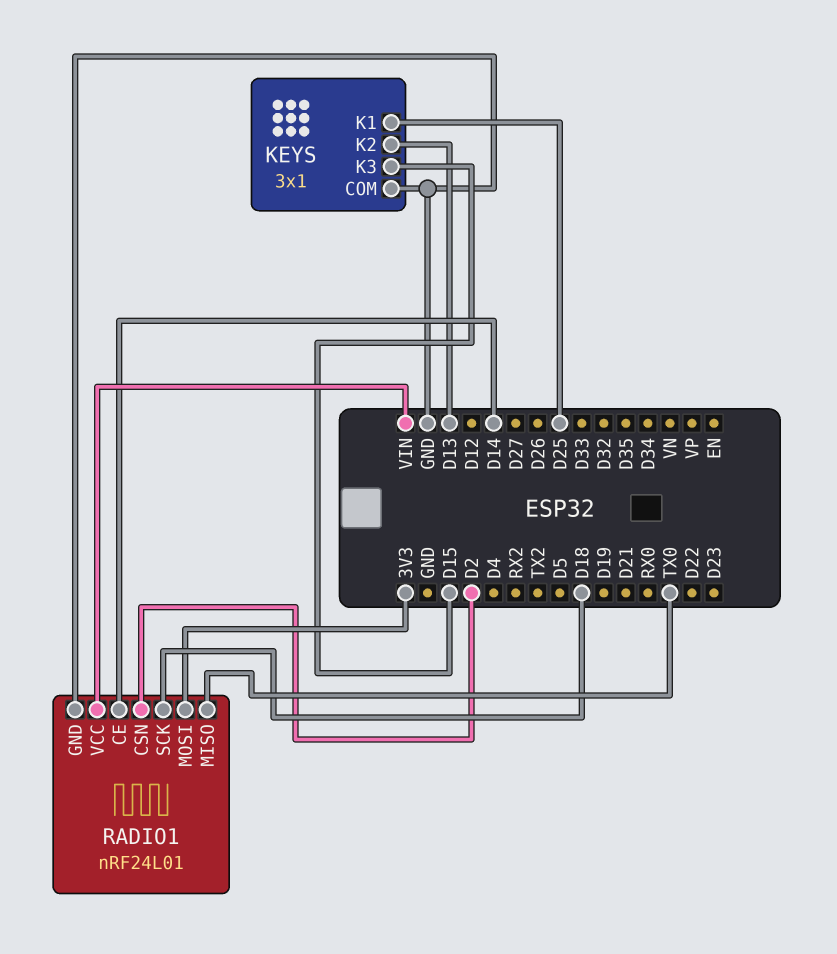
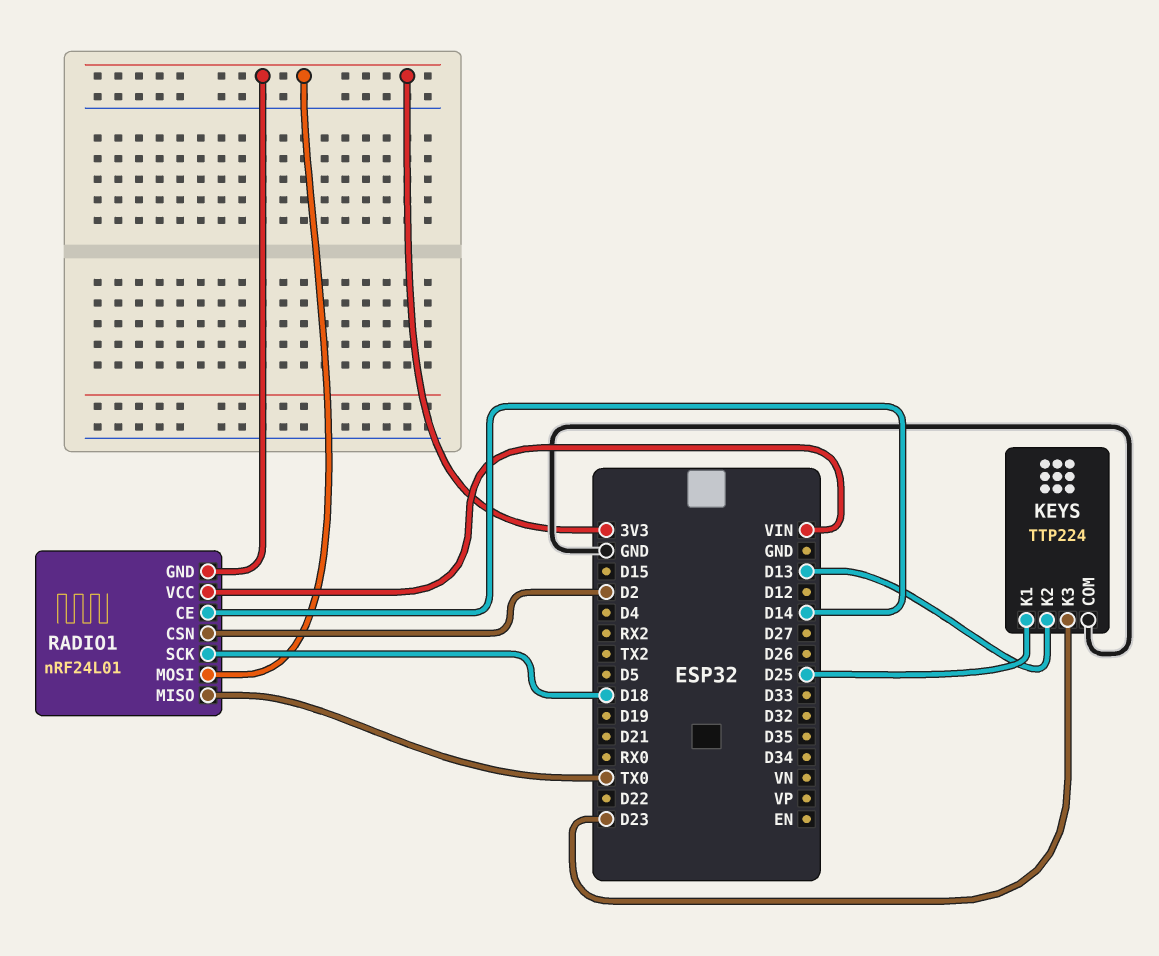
KEYS: 3x1 -> TTP224
KEYS pin K3: D15 -> D23
RADIO1 pin GND: GND -> 3V3

